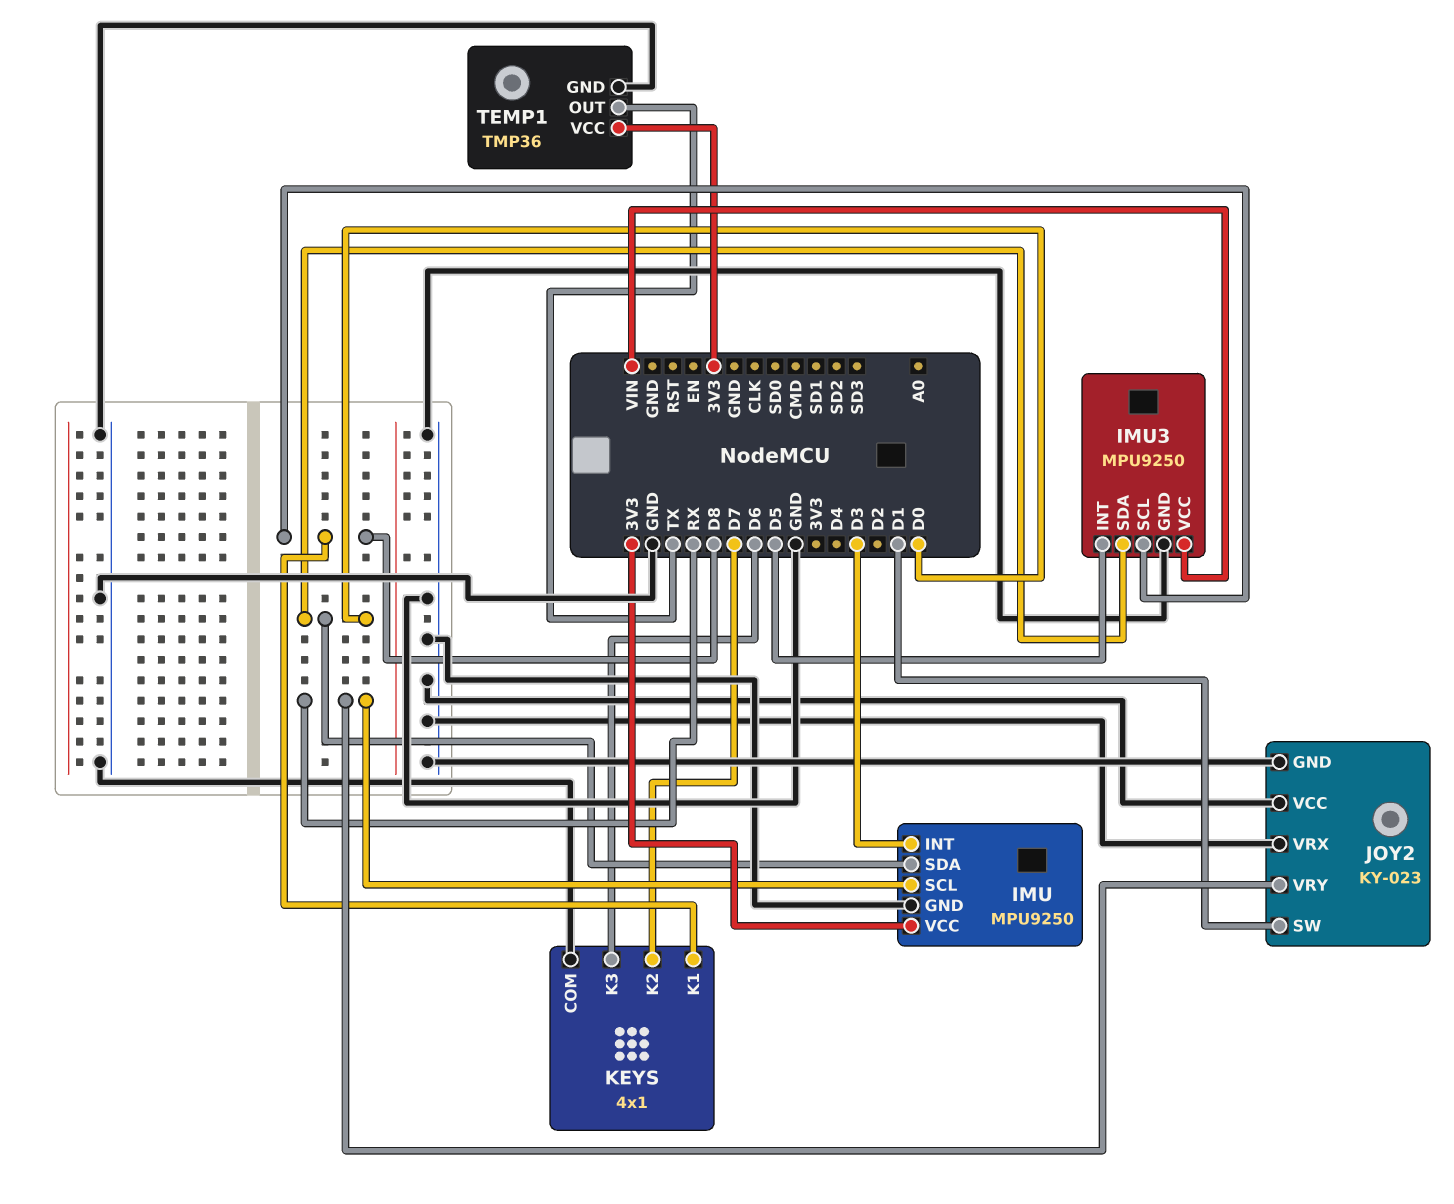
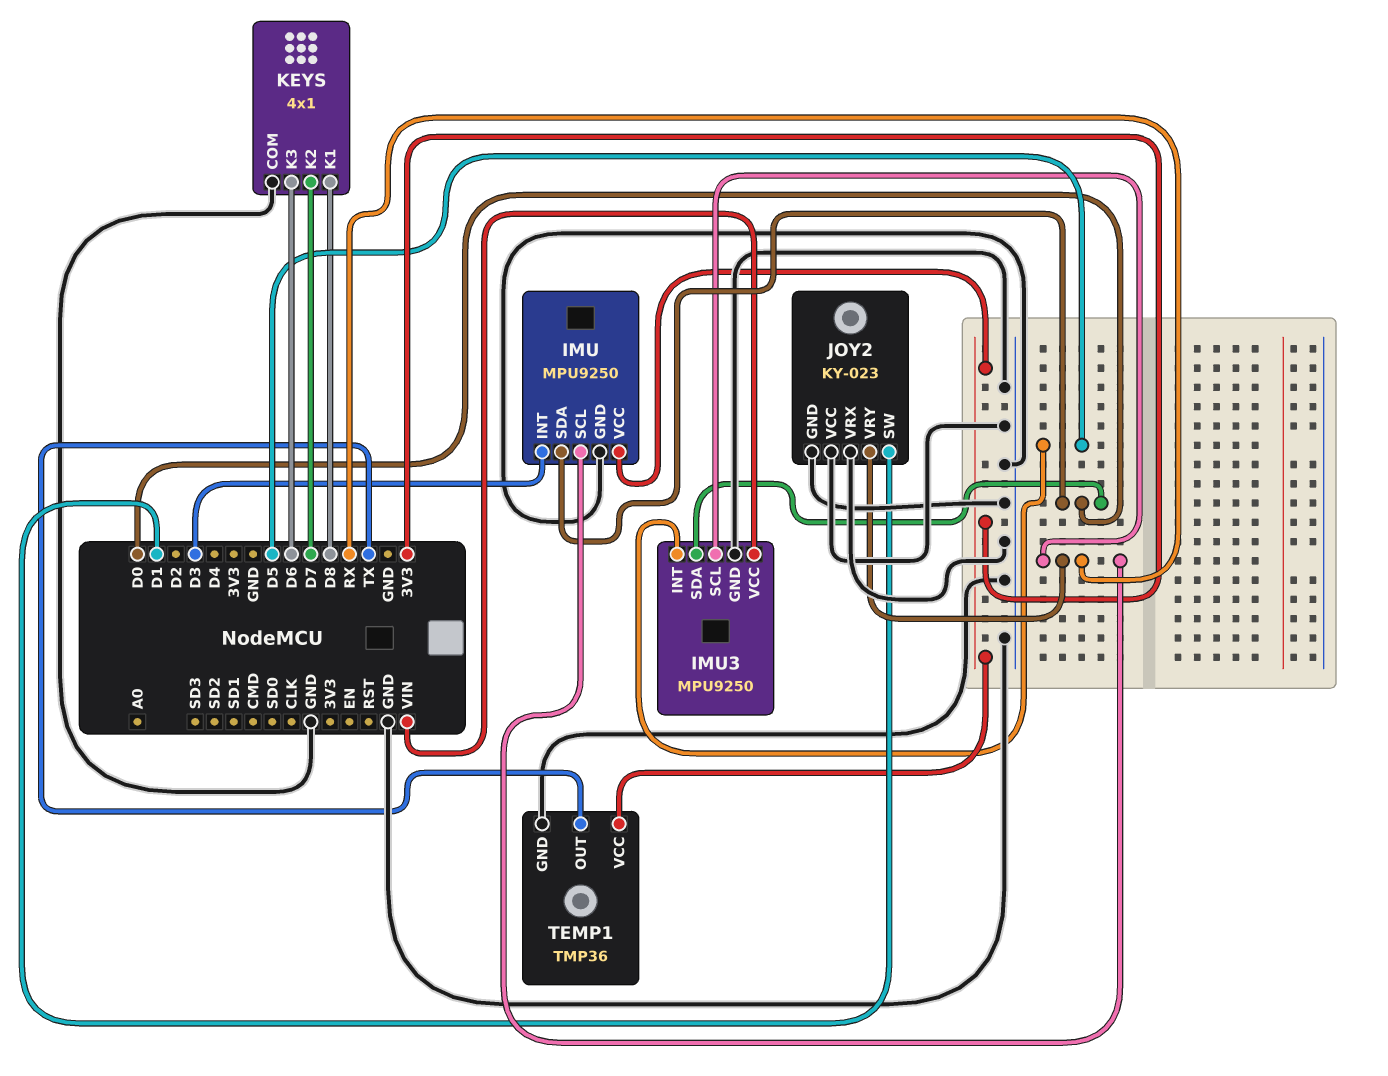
IMU3 pin SCL: D8 -> RX

